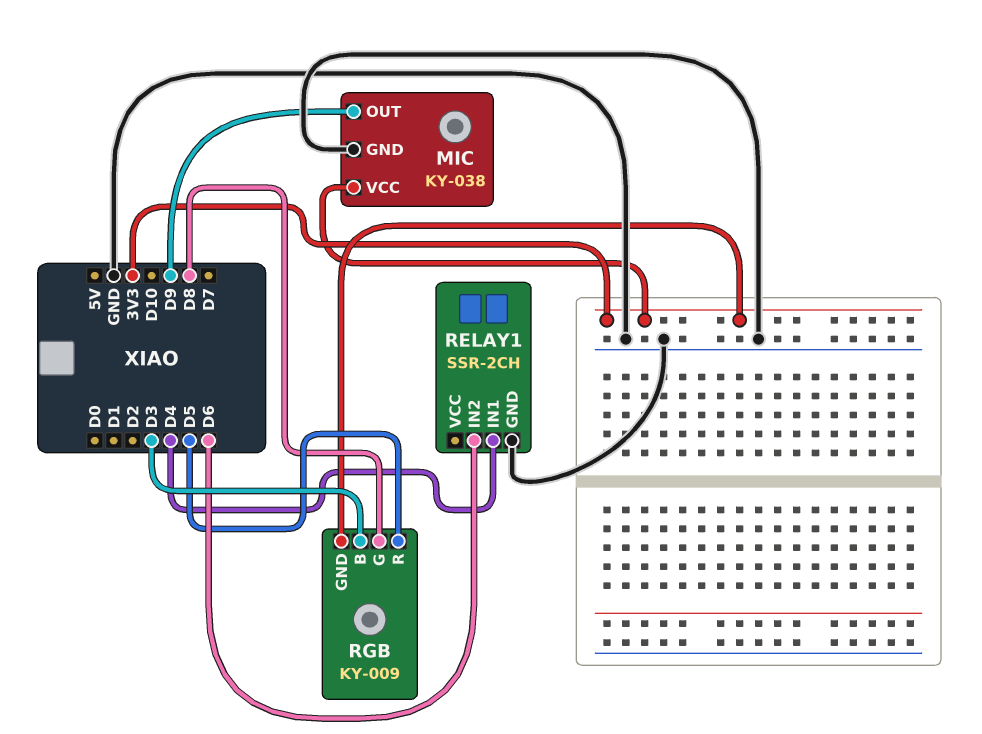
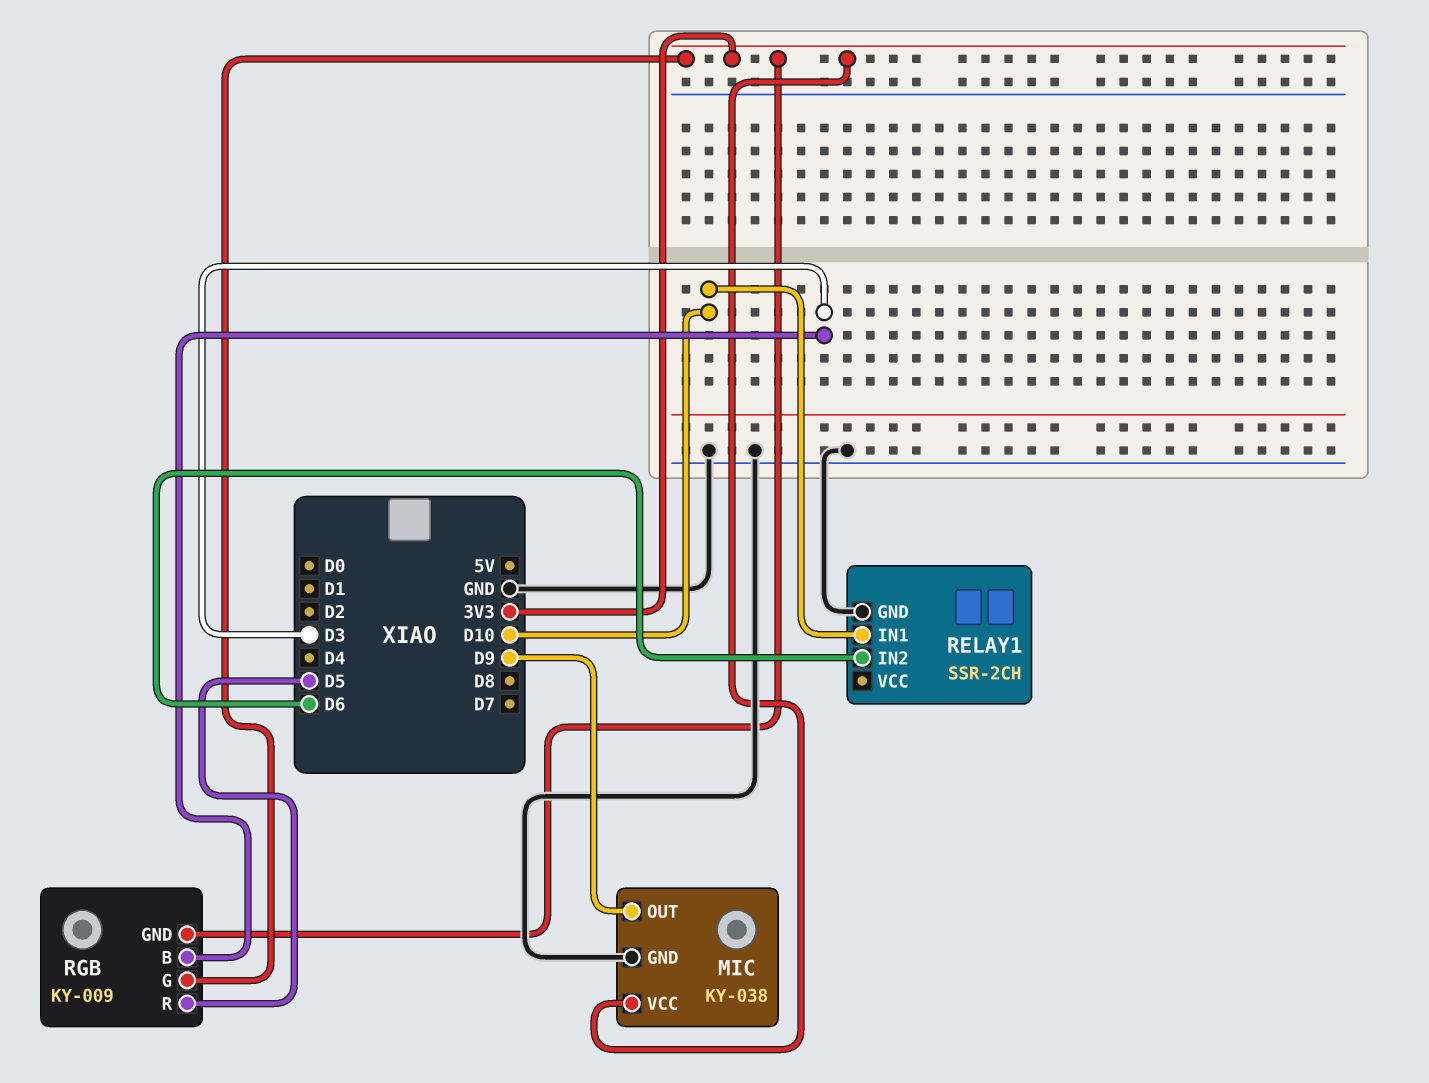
RELAY1 pin IN1: D4 -> D10
RGB pin G: D8 -> 3V3

